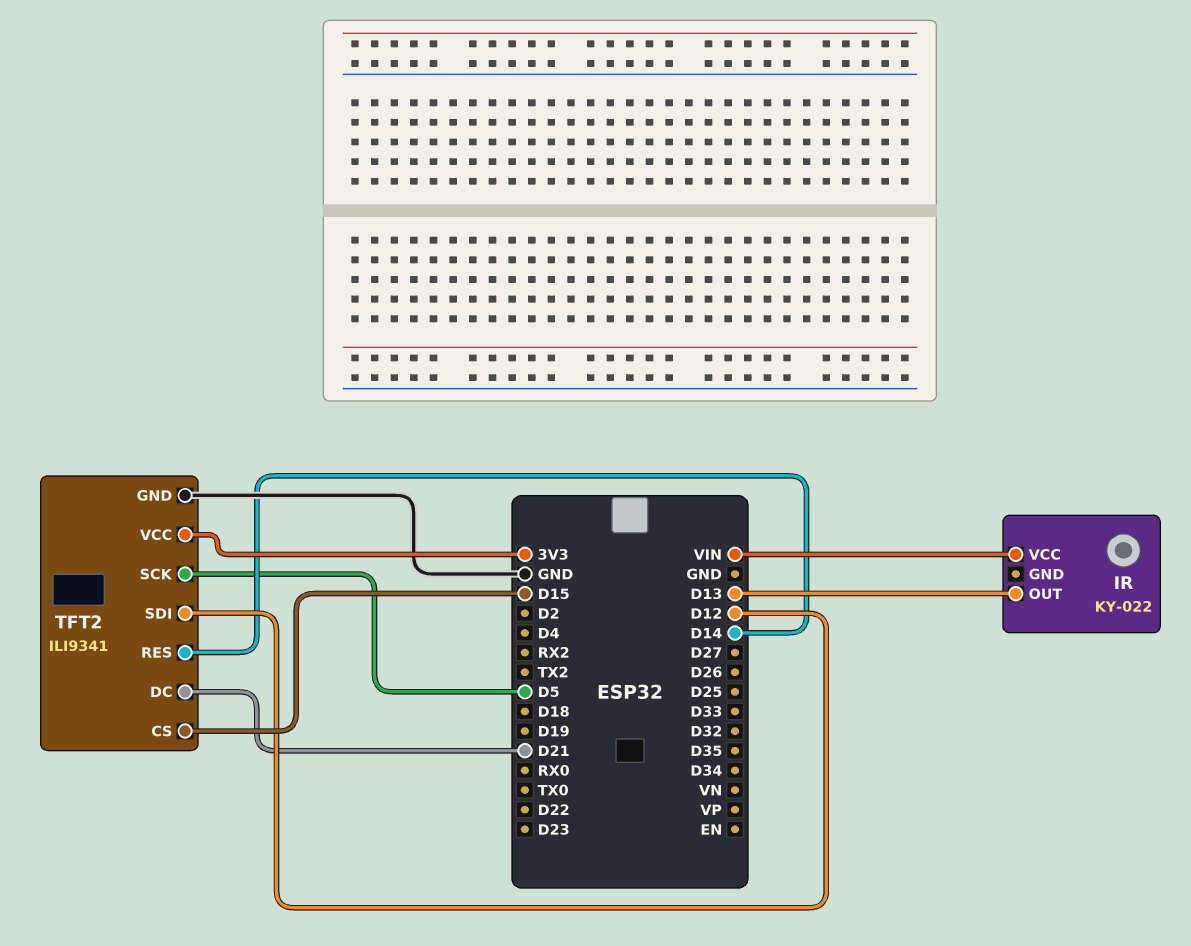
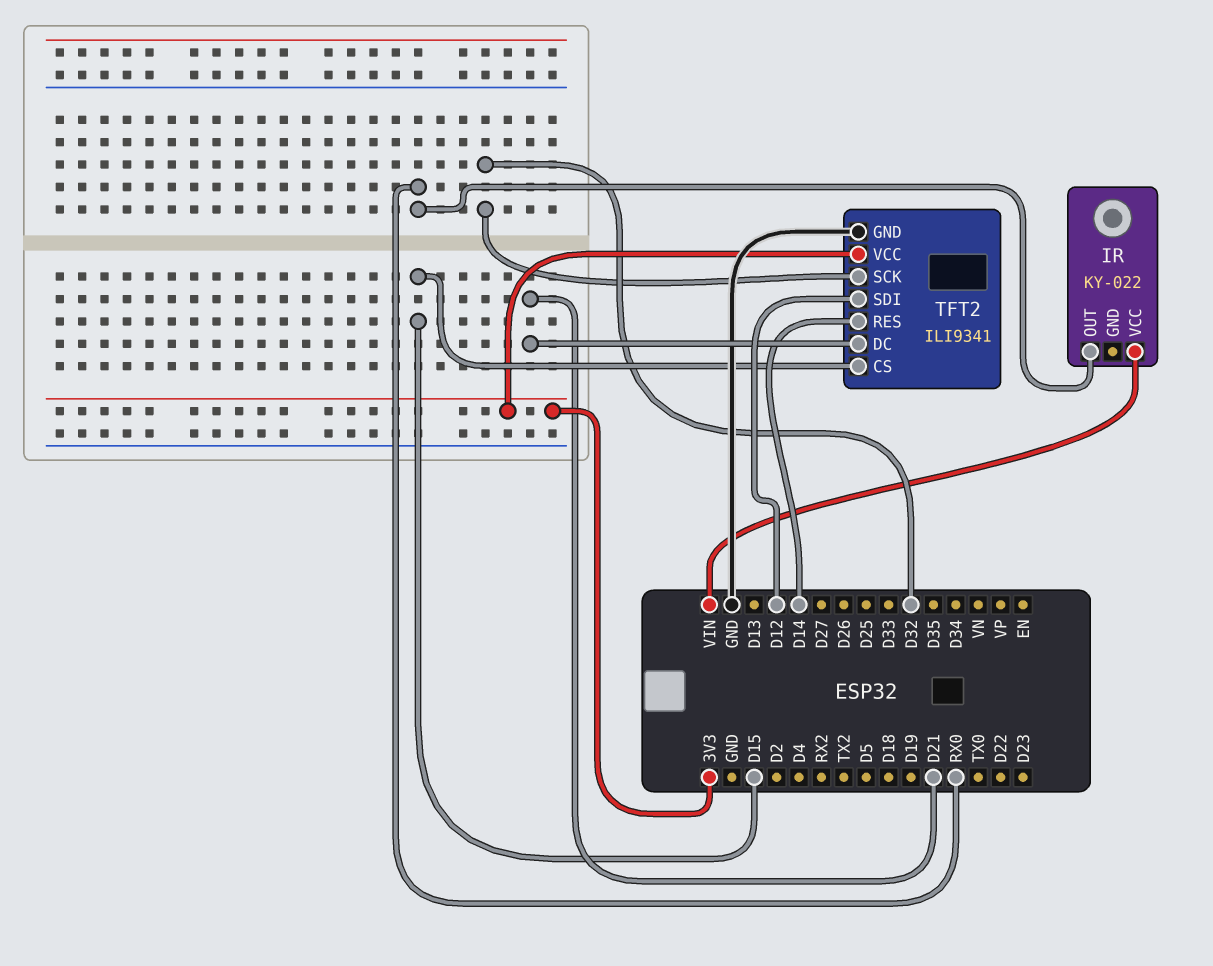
IR pin OUT: D13 -> RX0
TFT2 pin SCK: D5 -> D32

